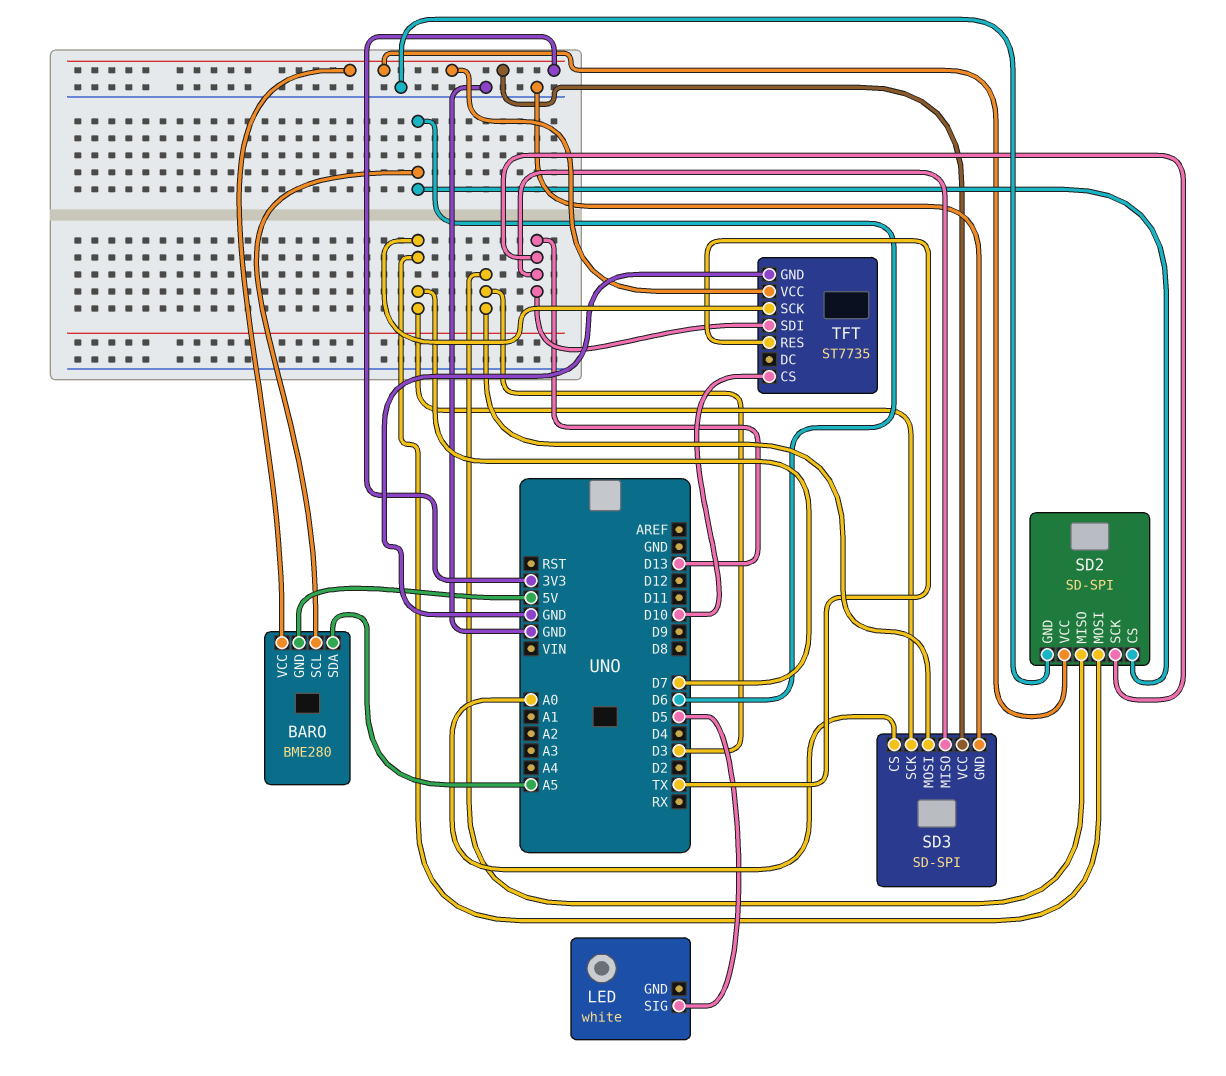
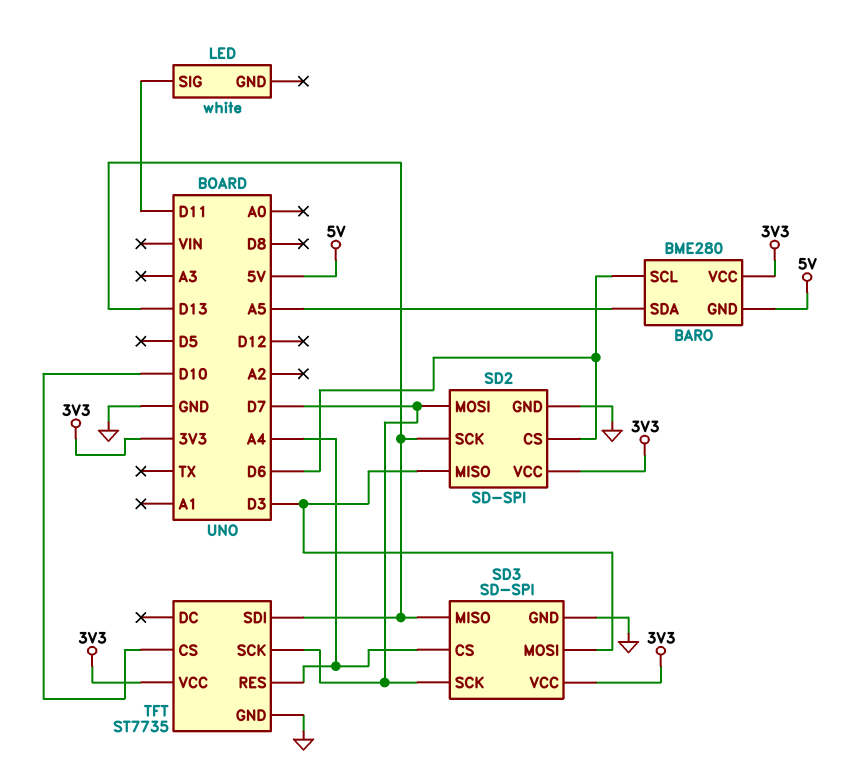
LED pin SIG: D5 -> D11
SD3 pin CS: A0 -> A4
TFT pin RES: TX -> A4

